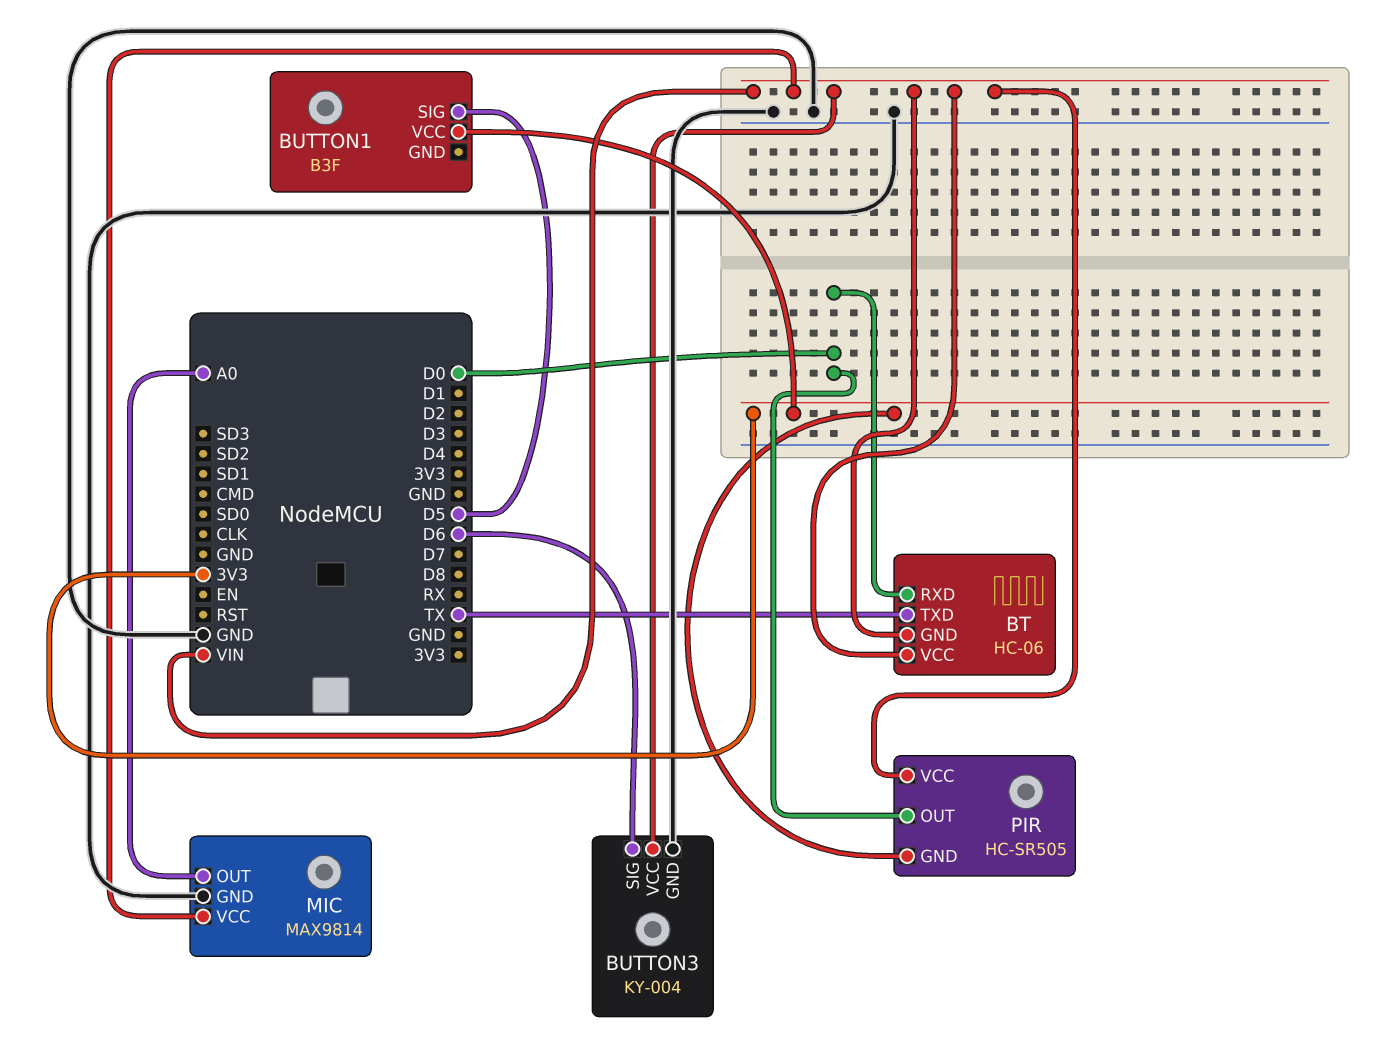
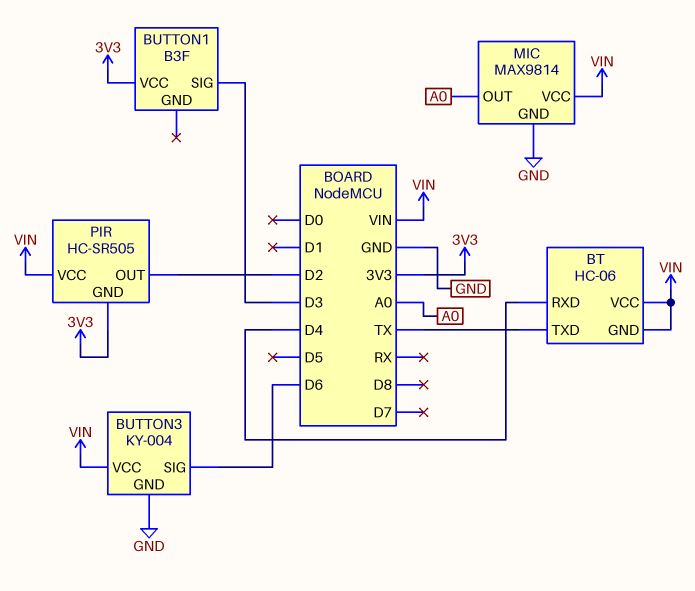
BT pin RXD: D0 -> D4
BUTTON1 pin SIG: D5 -> D3
PIR pin OUT: D0 -> D2

